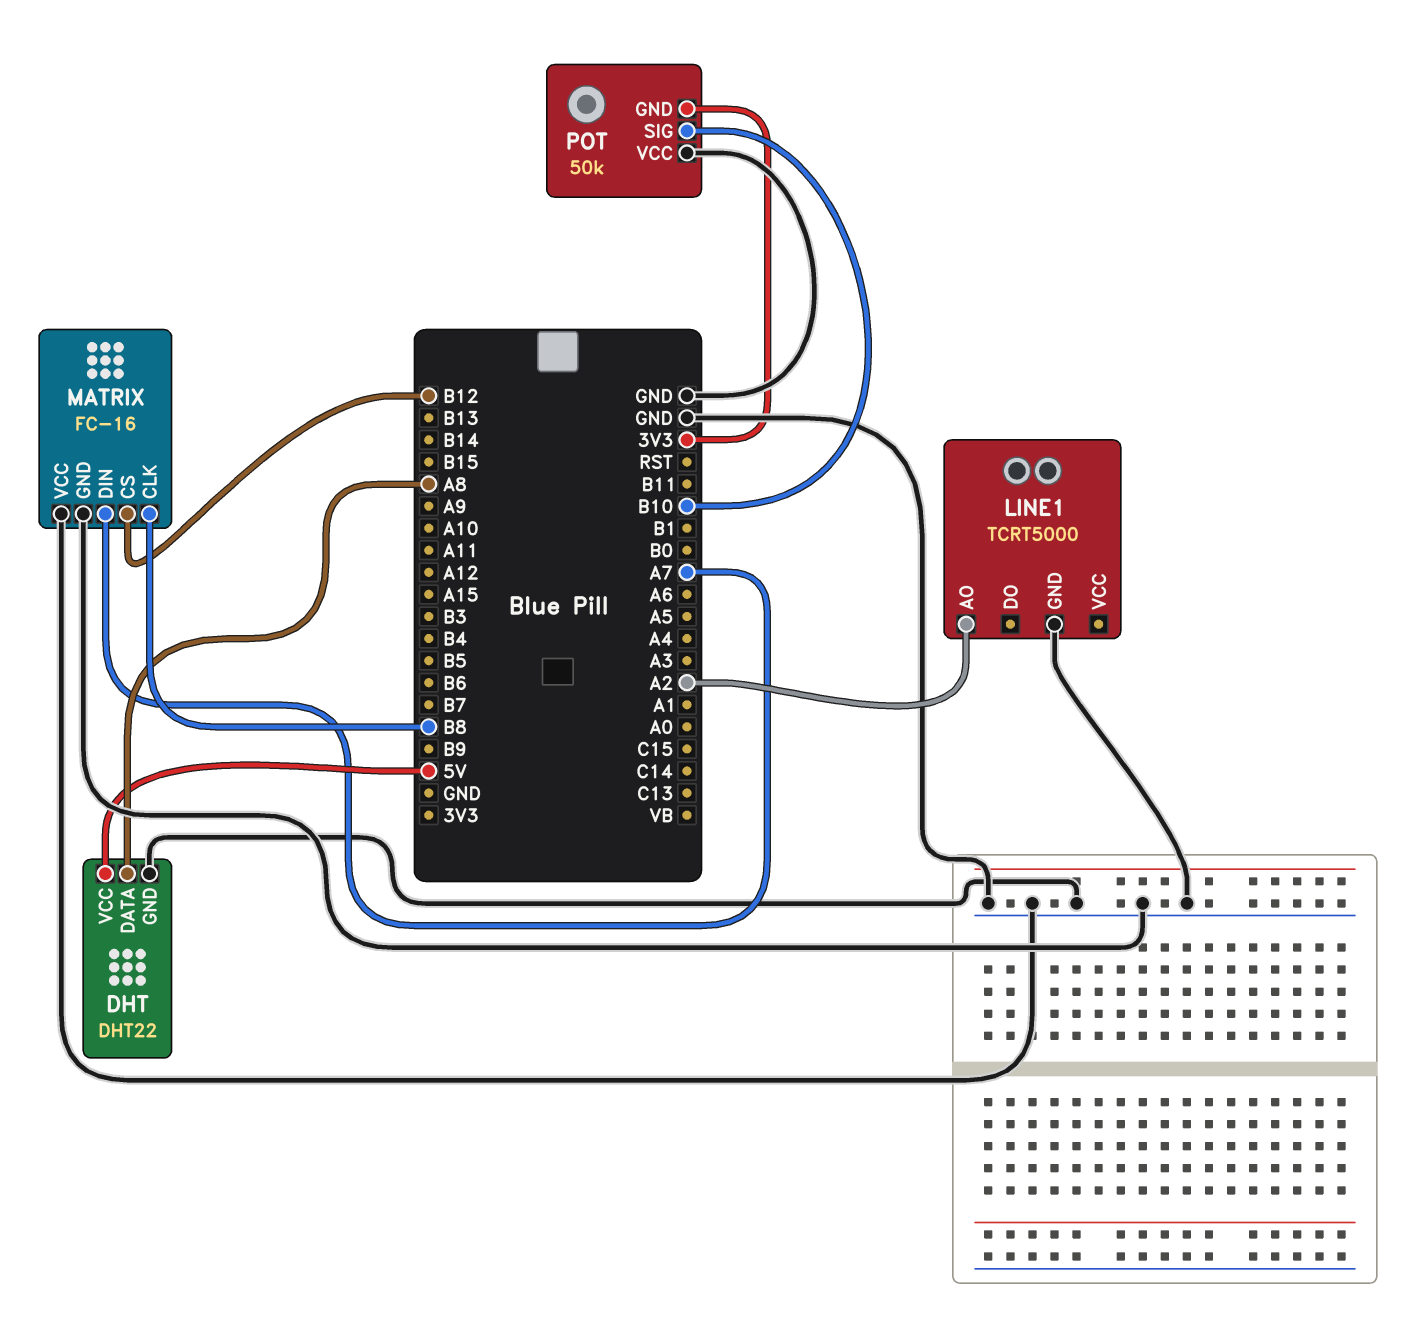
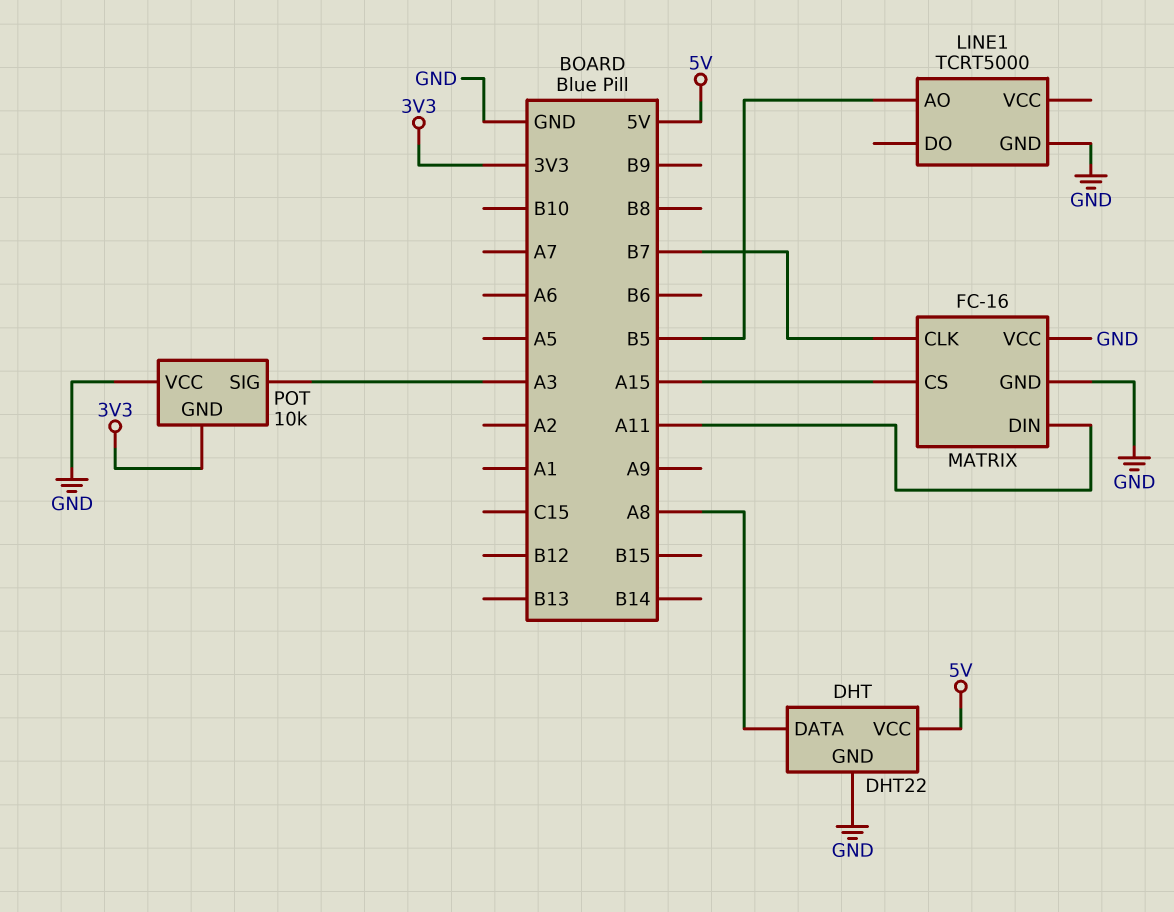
LINE1 pin AO: A2 -> B5
MATRIX pin CLK: B8 -> B7
MATRIX pin CS: B12 -> A15
MATRIX pin DIN: A7 -> A11
POT: 50k -> 10k
POT pin SIG: B10 -> A3

